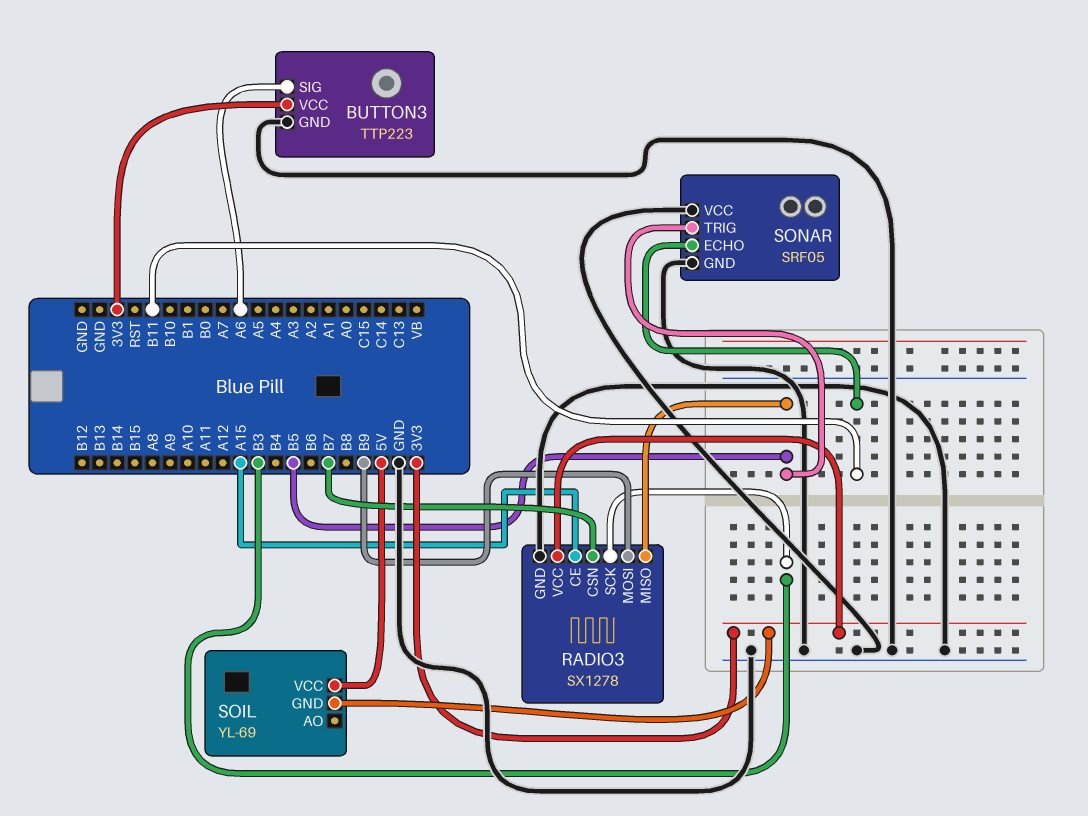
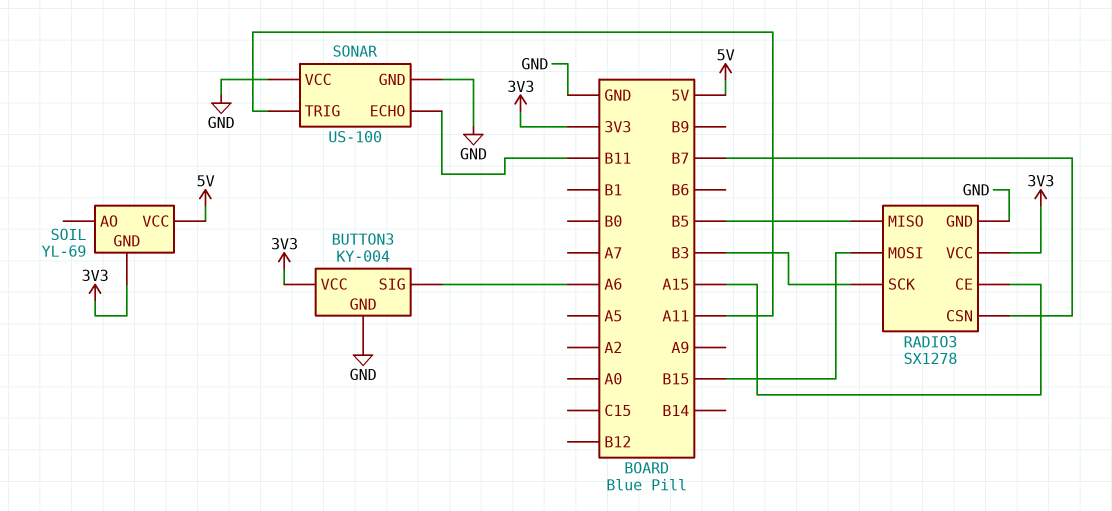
BUTTON3: TTP223 -> KY-004
RADIO3 pin MOSI: B9 -> B15
SONAR: SRF05 -> US-100
SONAR pin TRIG: B5 -> A11

